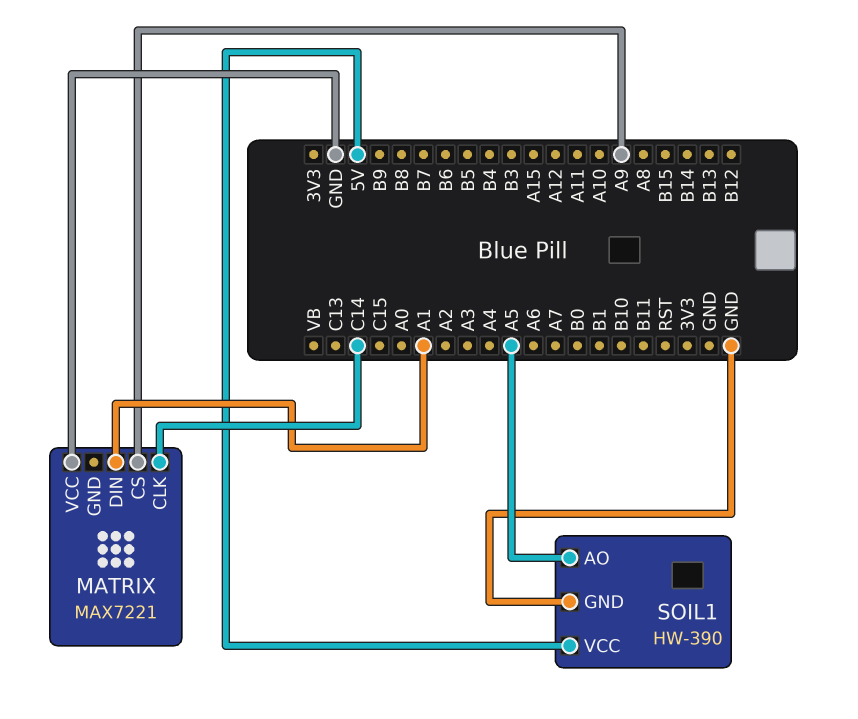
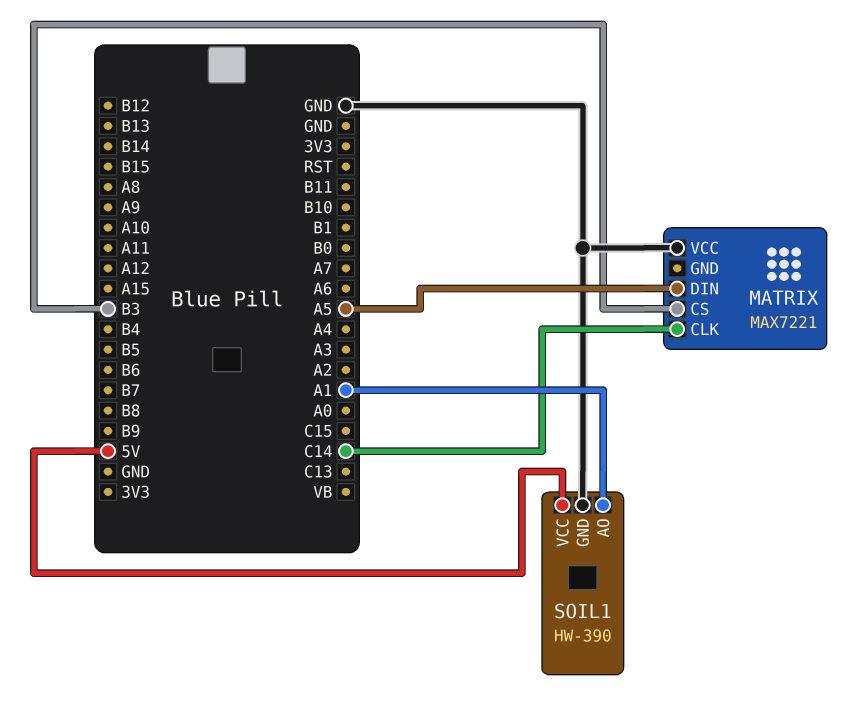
MATRIX pin CS: A9 -> B3
MATRIX pin DIN: A1 -> A5
SOIL1 pin AO: A5 -> A1

